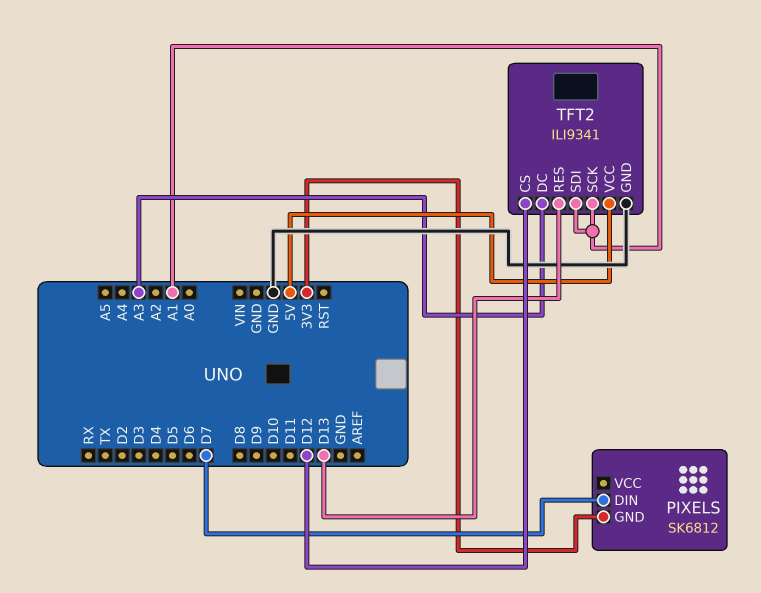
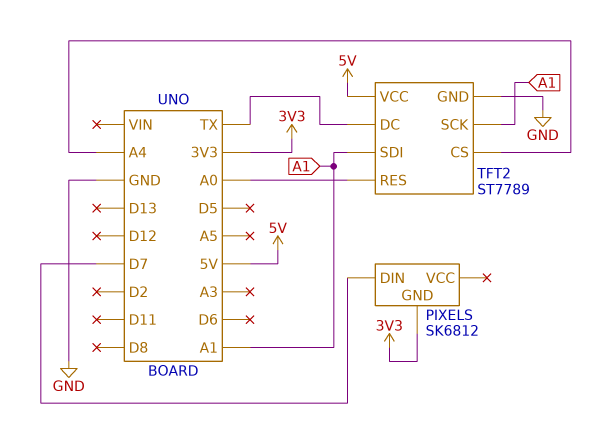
TFT2: ILI9341 -> ST7789
TFT2 pin CS: D12 -> A4
TFT2 pin DC: A3 -> TX
TFT2 pin RES: D13 -> A0

